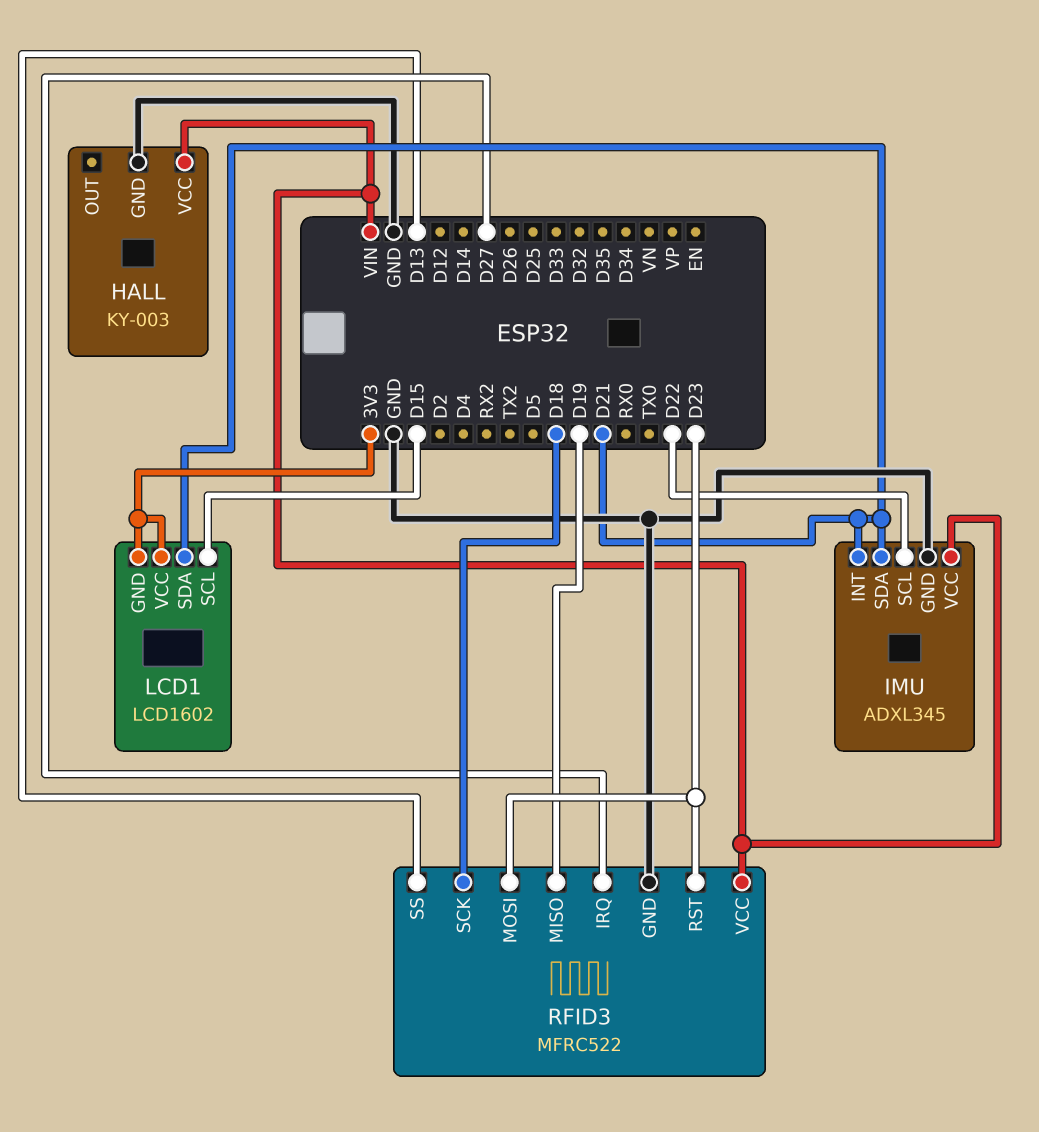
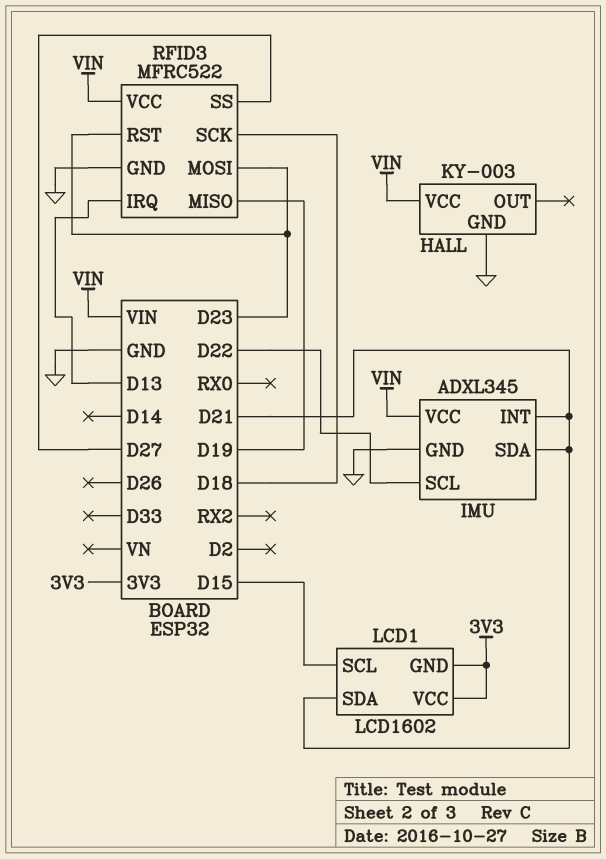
RFID3 pin IRQ: D27 -> D13
RFID3 pin SS: D13 -> D27

